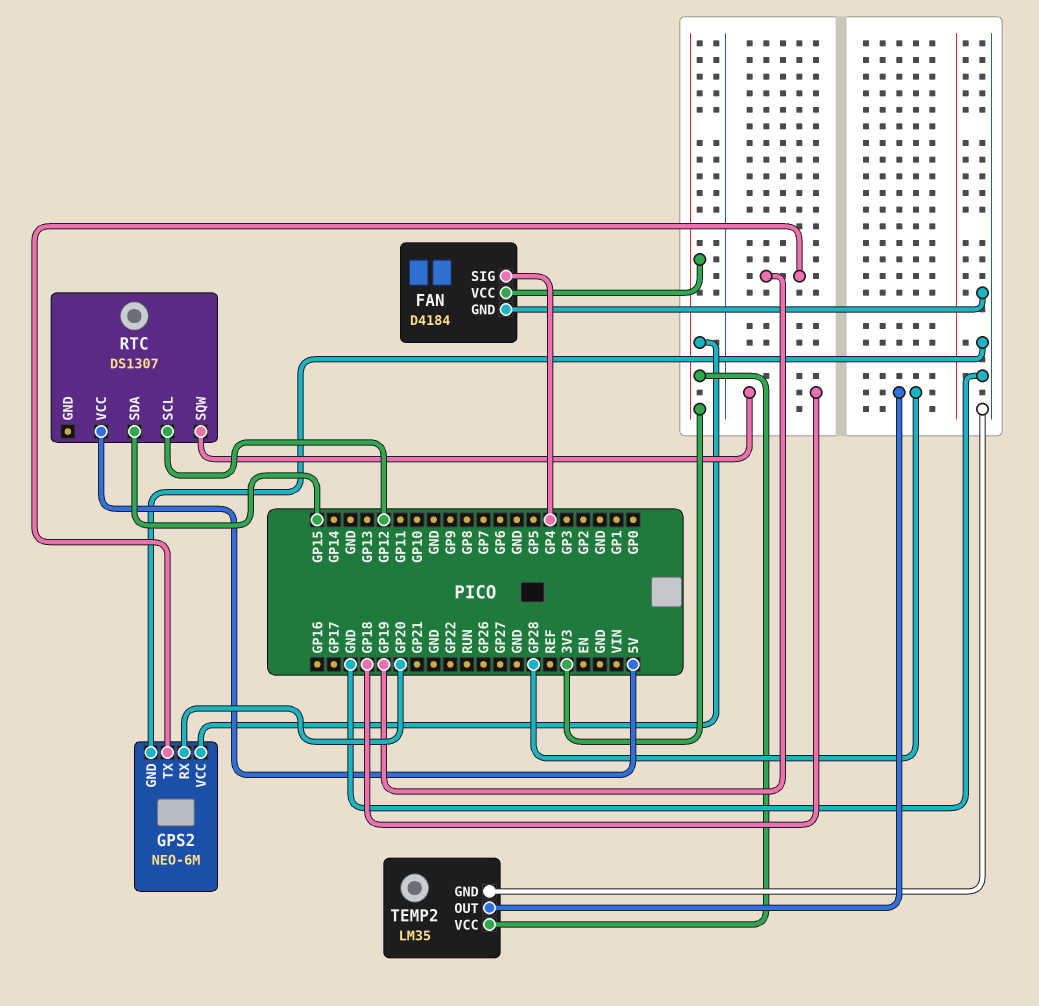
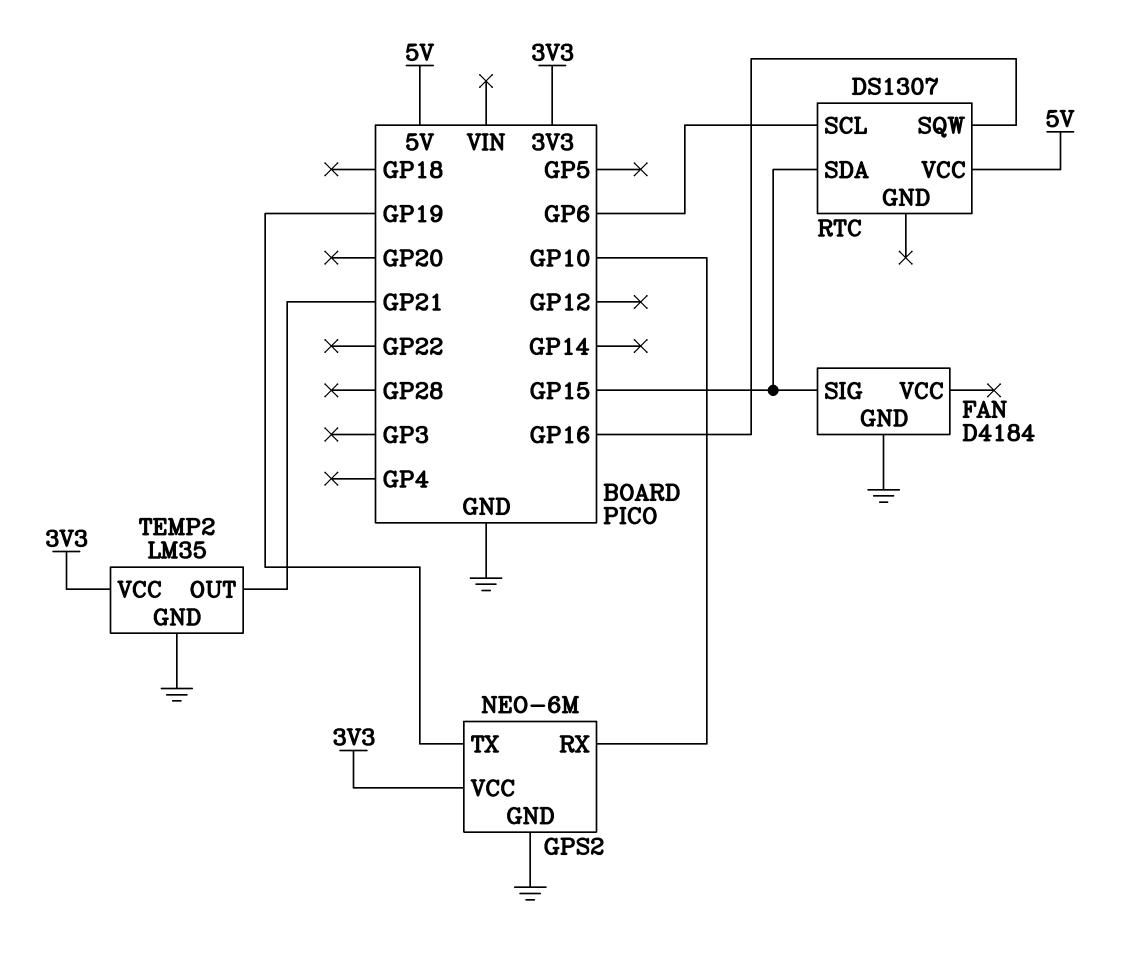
FAN pin SIG: GP4 -> GP15
FAN pin VCC: 3V3 -> none
GPS2 pin RX: GP20 -> GP10
RTC pin SCL: GP12 -> GP6
RTC pin SQW: GP18 -> GP16
TEMP2 pin OUT: GP28 -> GP21

